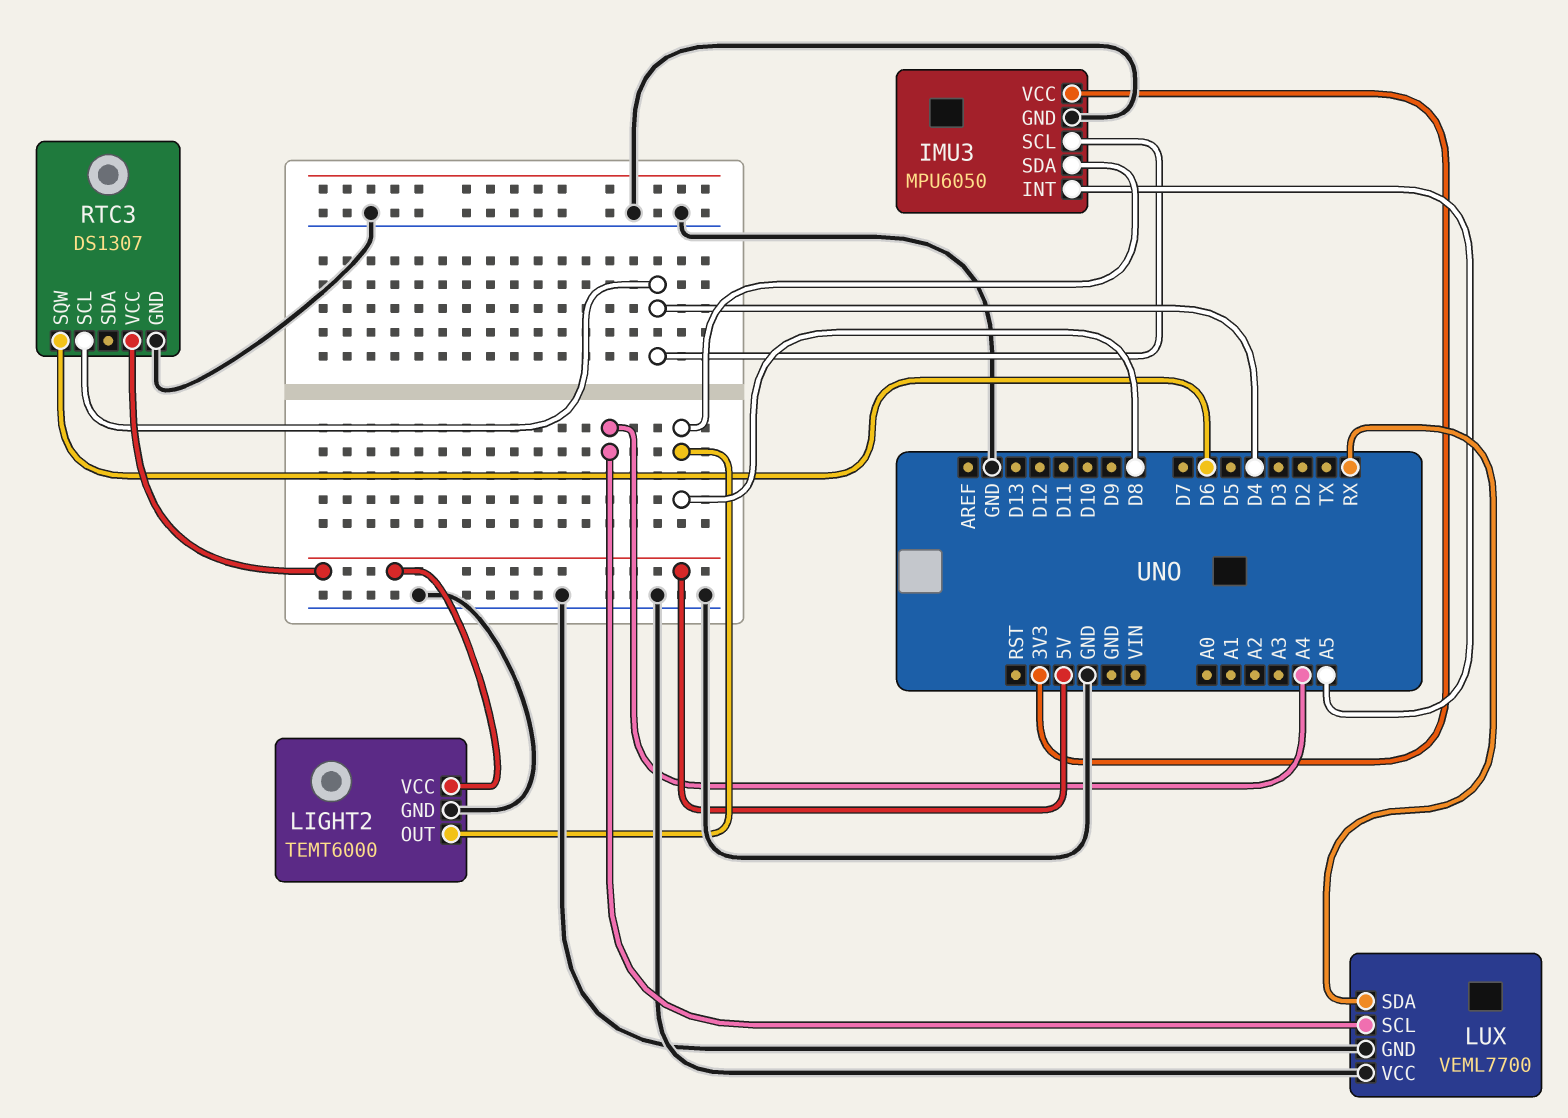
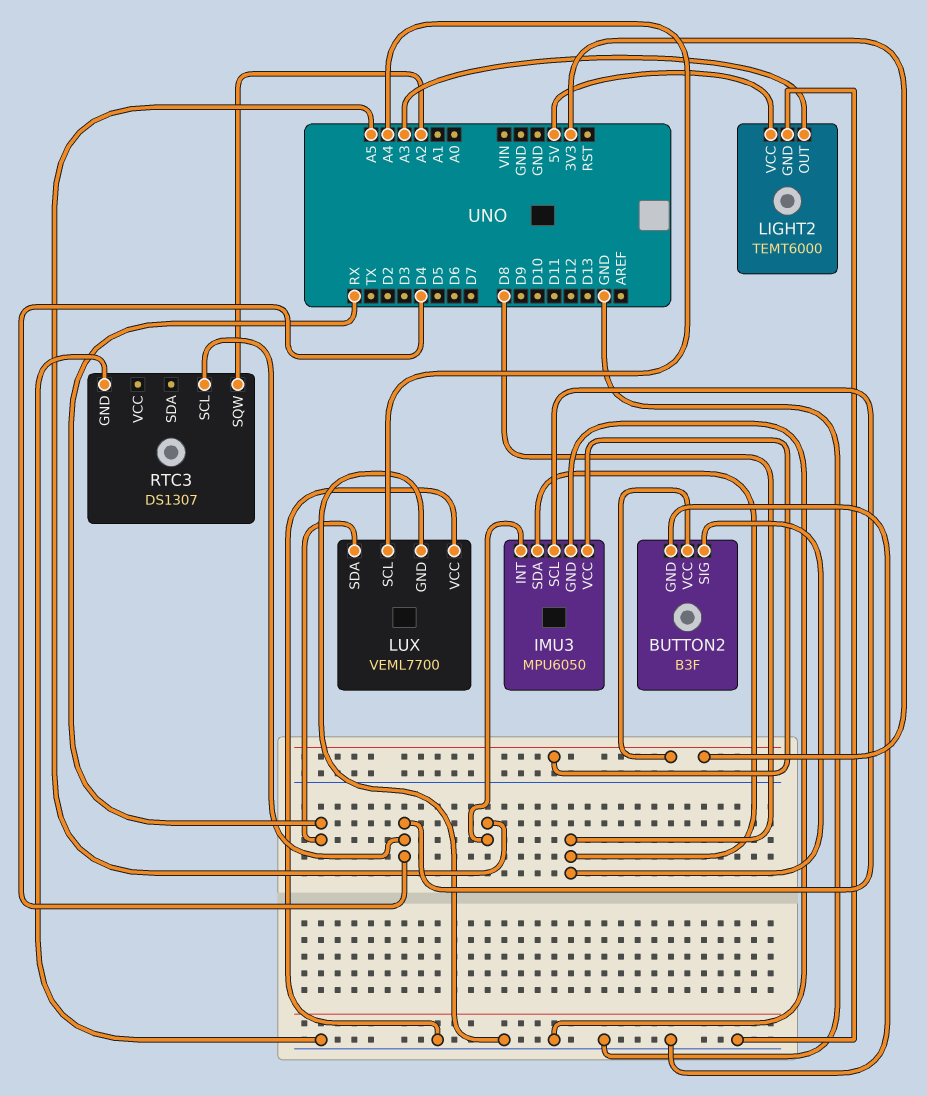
BUTTON2: none -> B3F
BUTTON2 pin GND: none -> GND
BUTTON2 pin SIG: none -> D8
BUTTON2 pin VCC: none -> 3V3
LIGHT2 pin OUT: D8 -> A3
RTC3 pin SQW: D6 -> A2
RTC3 pin VCC: 5V -> none

